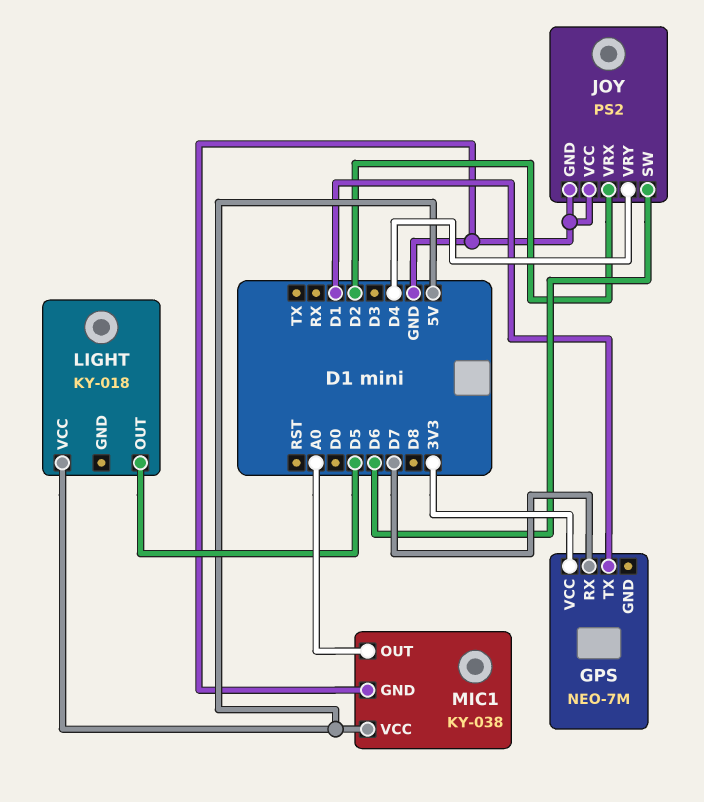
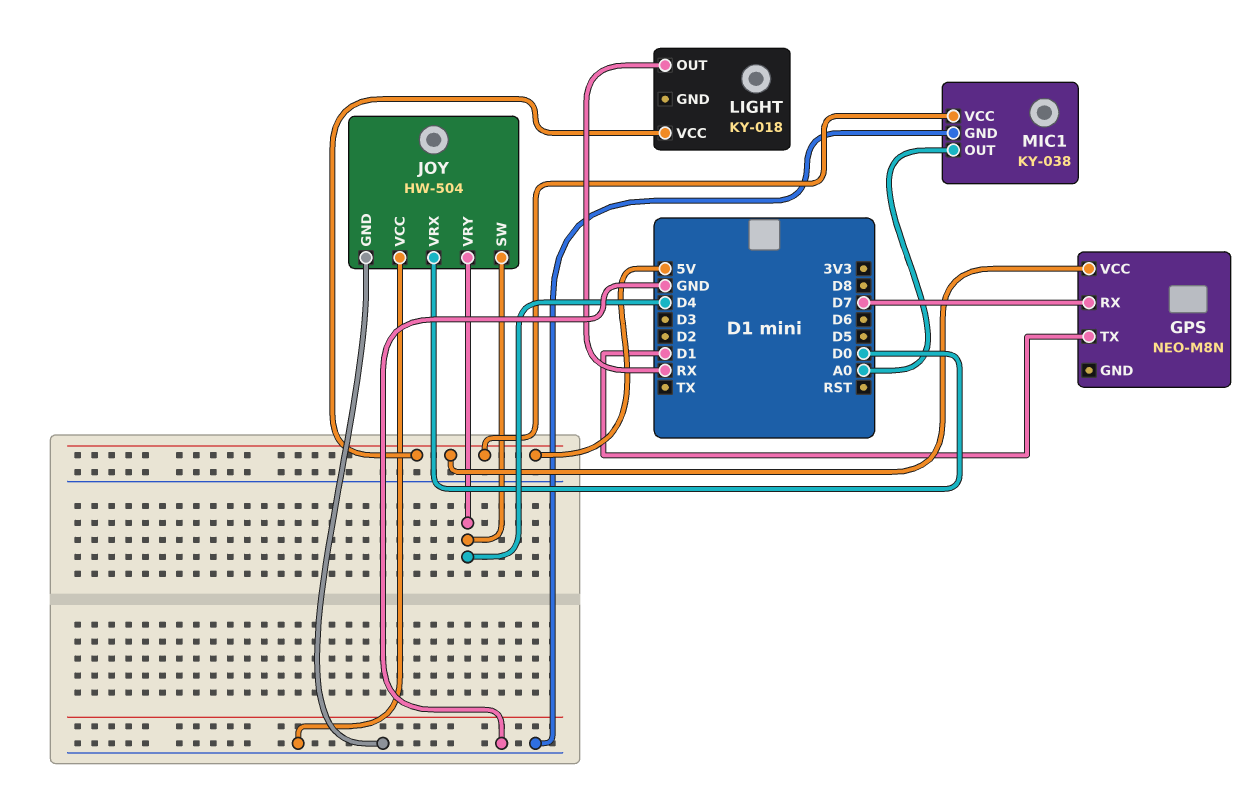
GPS: NEO-7M -> NEO-M8N
GPS pin VCC: 3V3 -> 5V
JOY: PS2 -> HW-504
JOY pin SW: D6 -> D4
JOY pin VRX: D2 -> D0
LIGHT pin OUT: D5 -> RX

